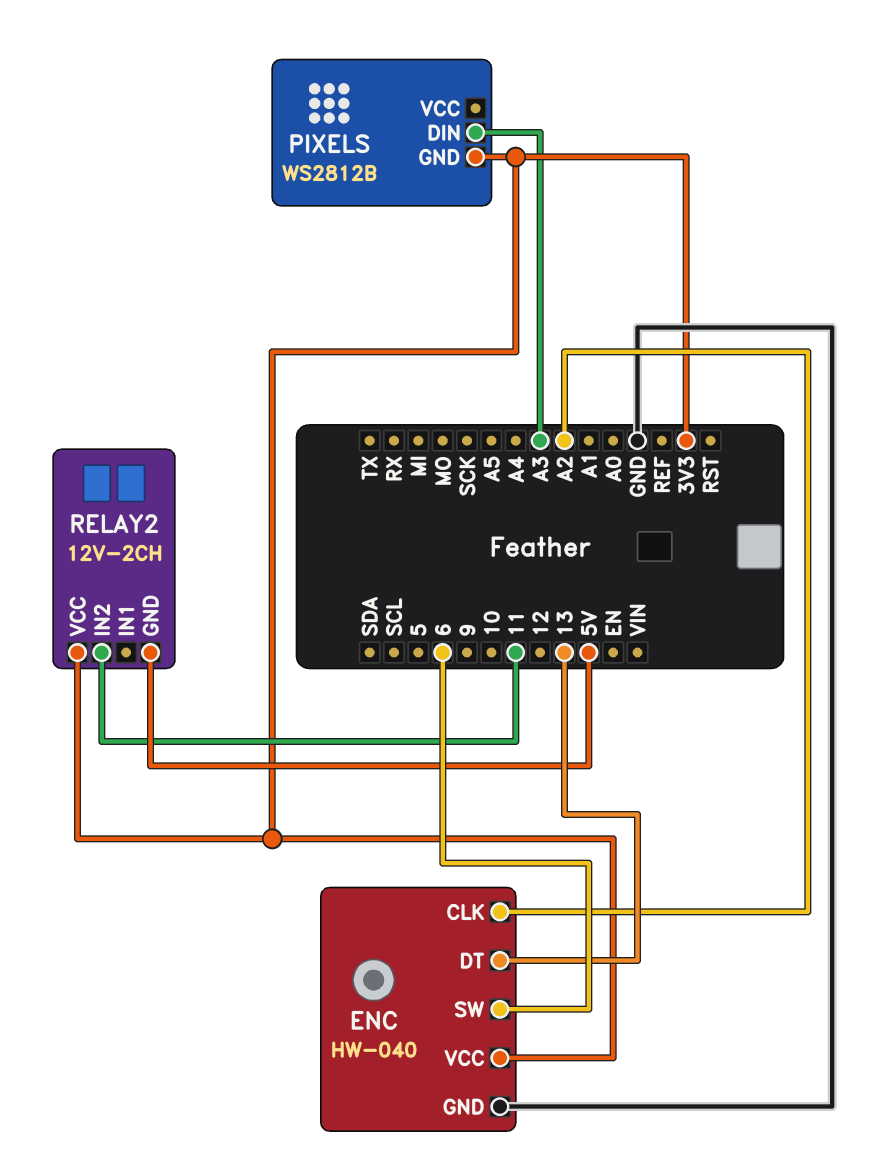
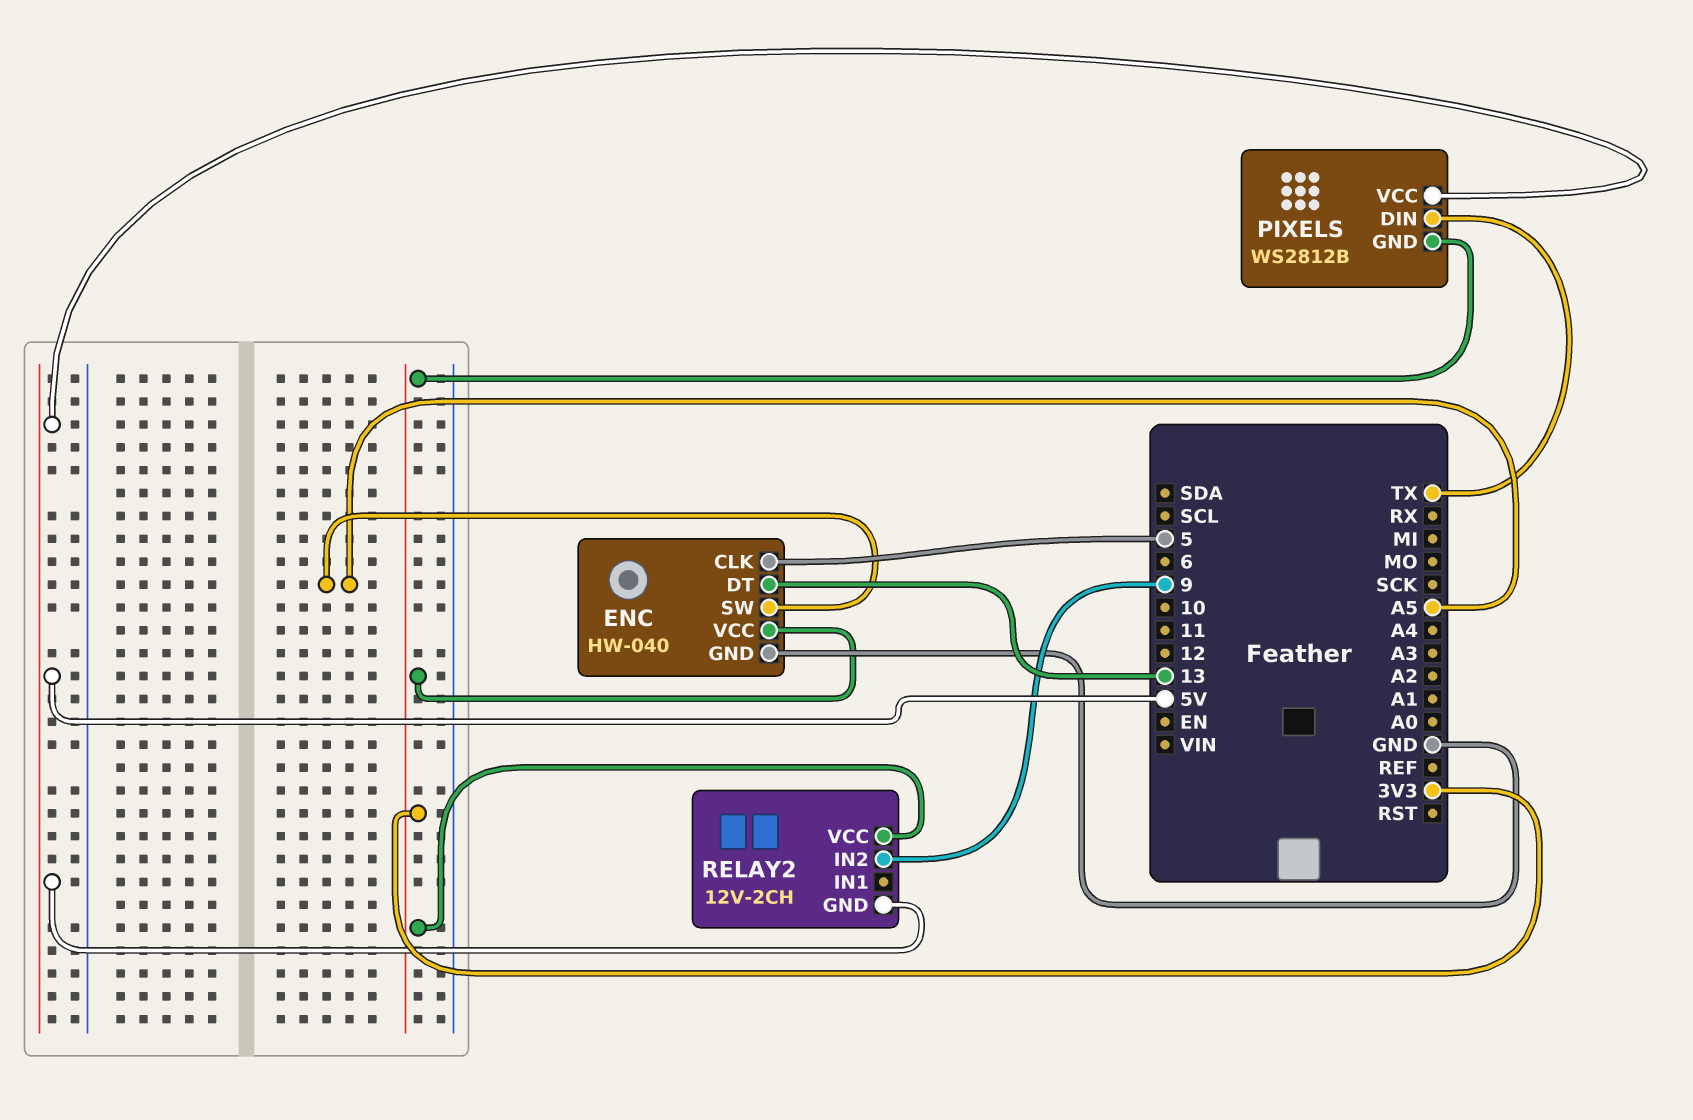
ENC pin CLK: A2 -> 5
ENC pin SW: 6 -> A5
PIXELS pin DIN: A3 -> TX
PIXELS pin VCC: none -> 5V
RELAY2 pin IN2: 11 -> 9

